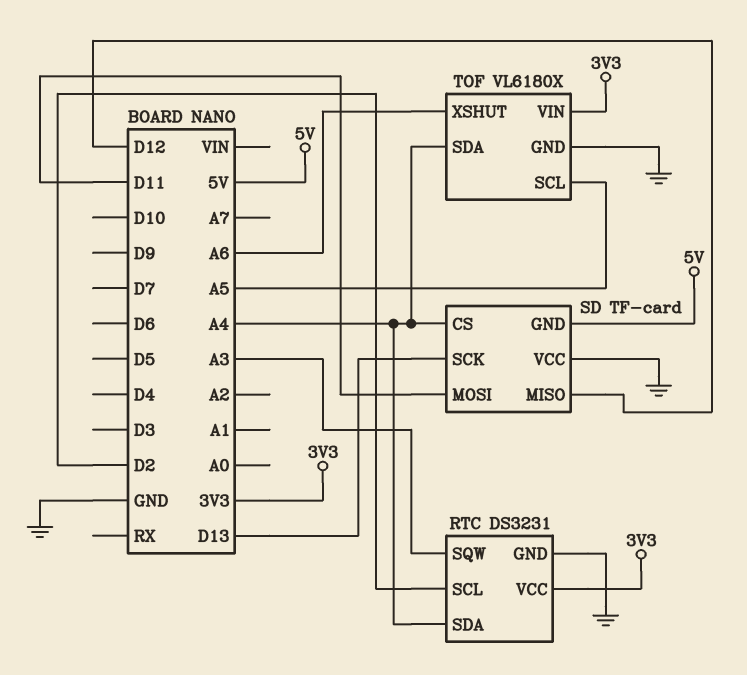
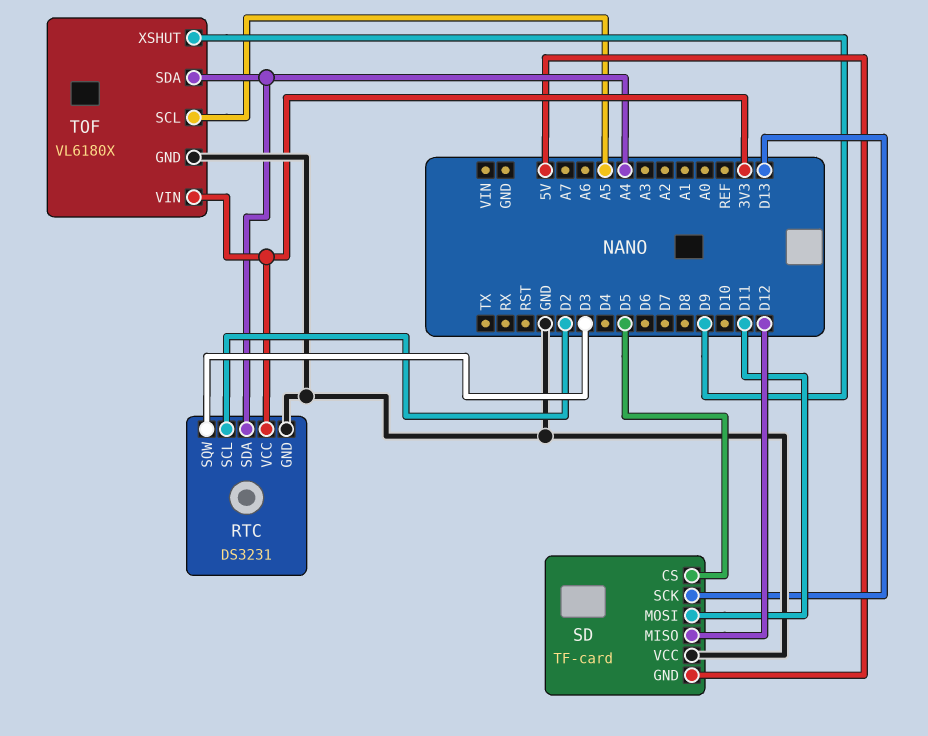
RTC pin SQW: A3 -> D3
SD pin CS: A4 -> D5
TOF pin XSHUT: A6 -> D9

